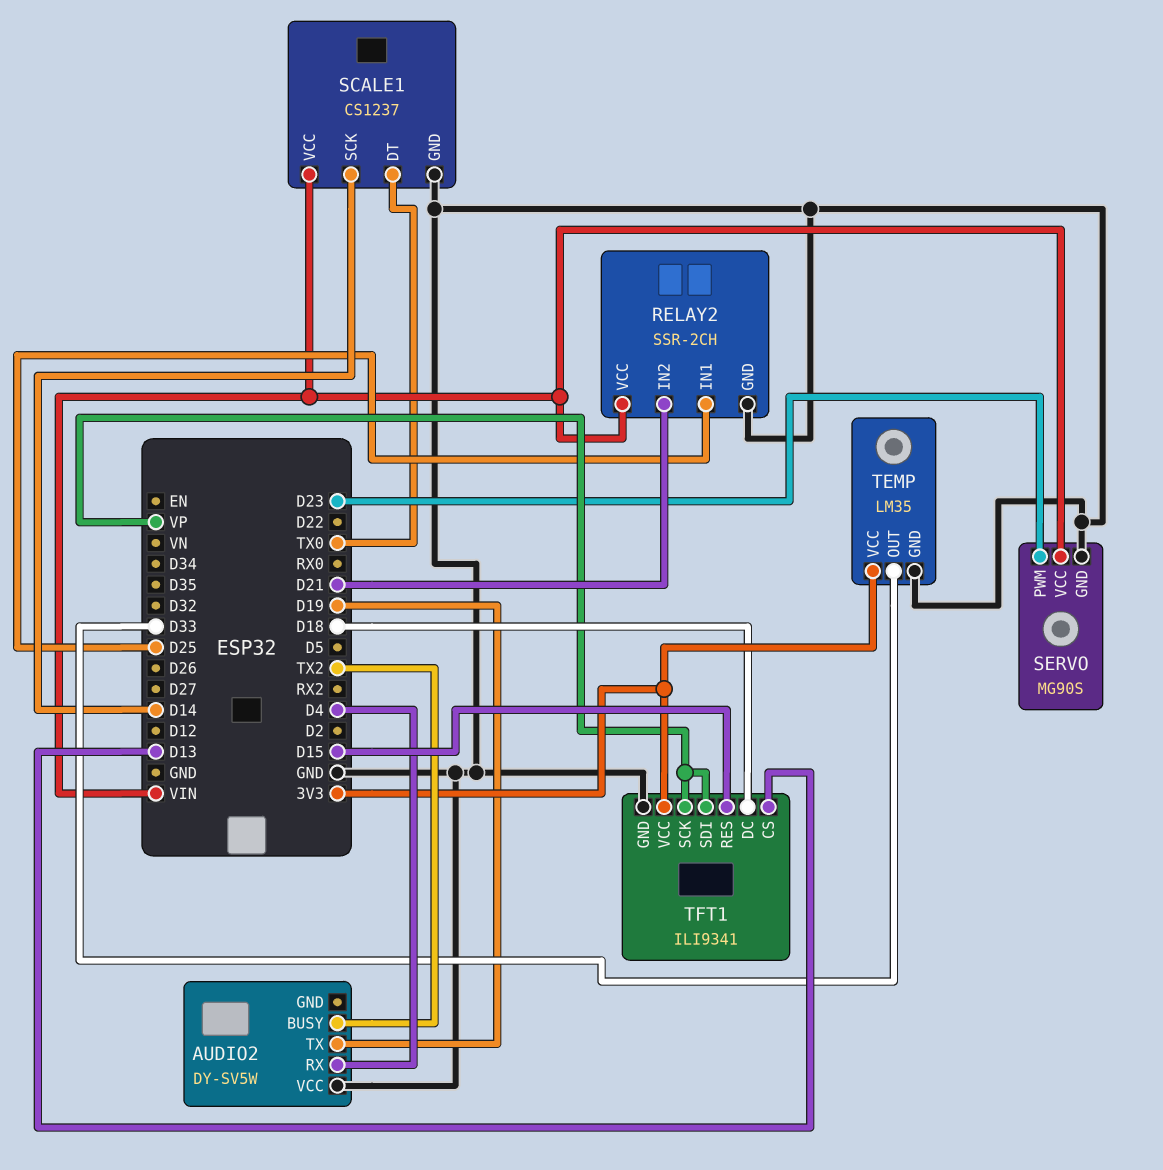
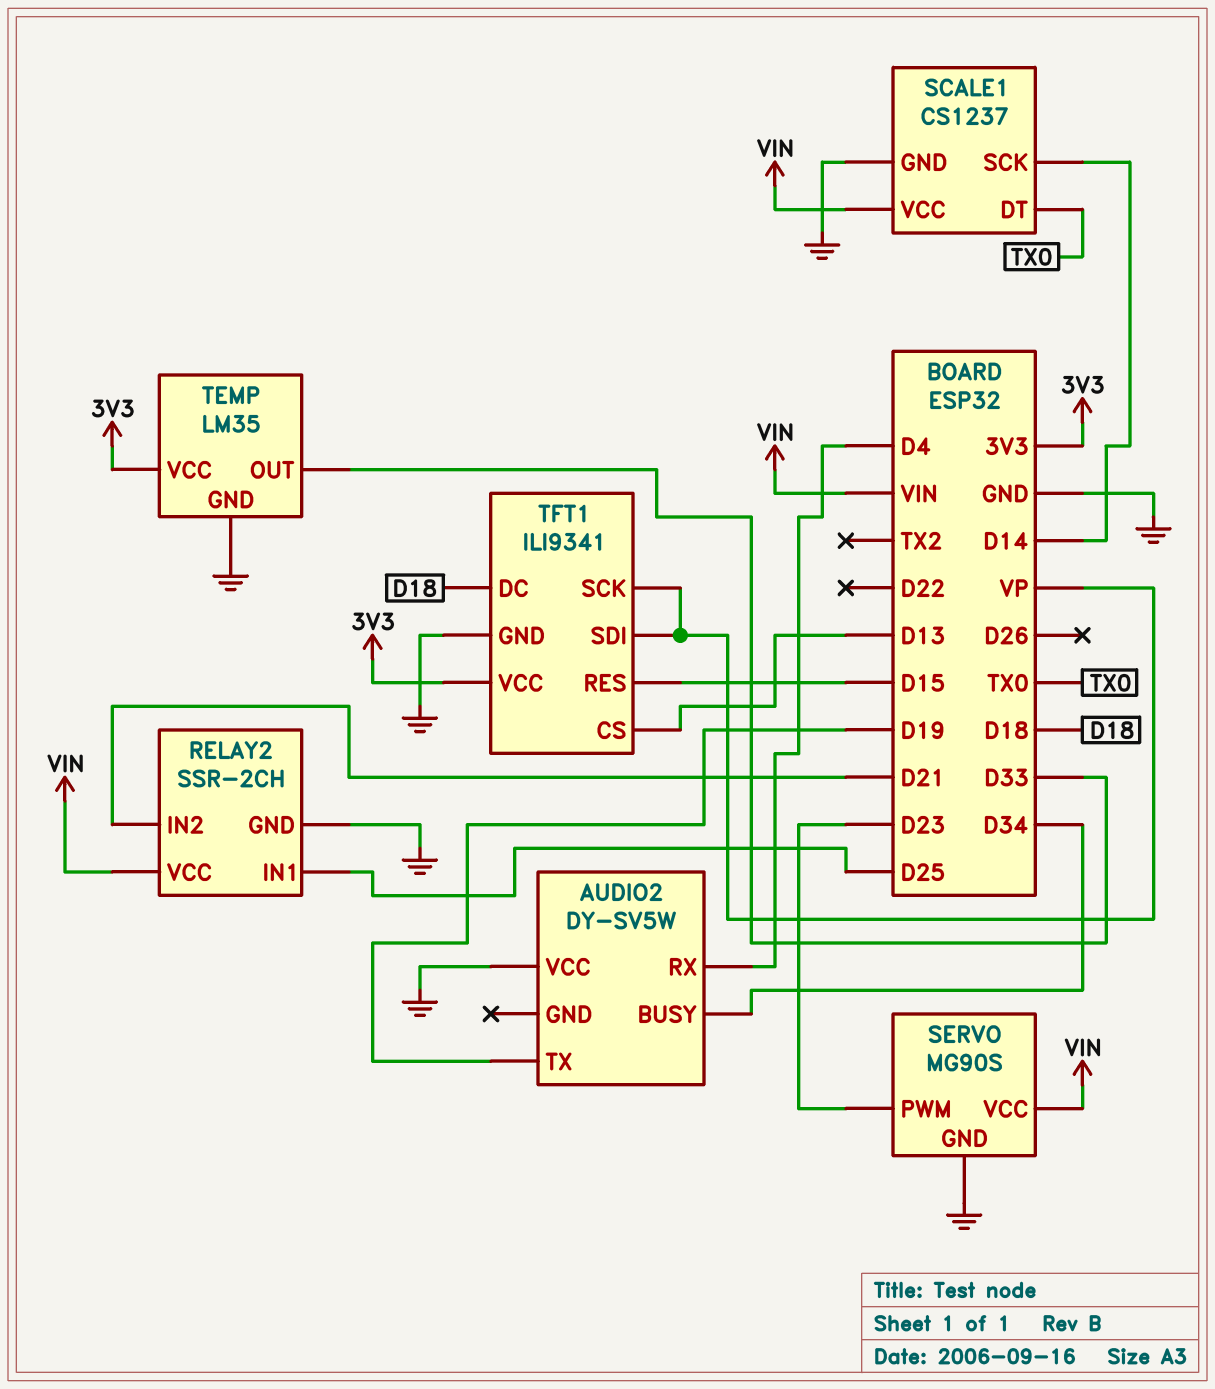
AUDIO2 pin BUSY: TX2 -> D34

